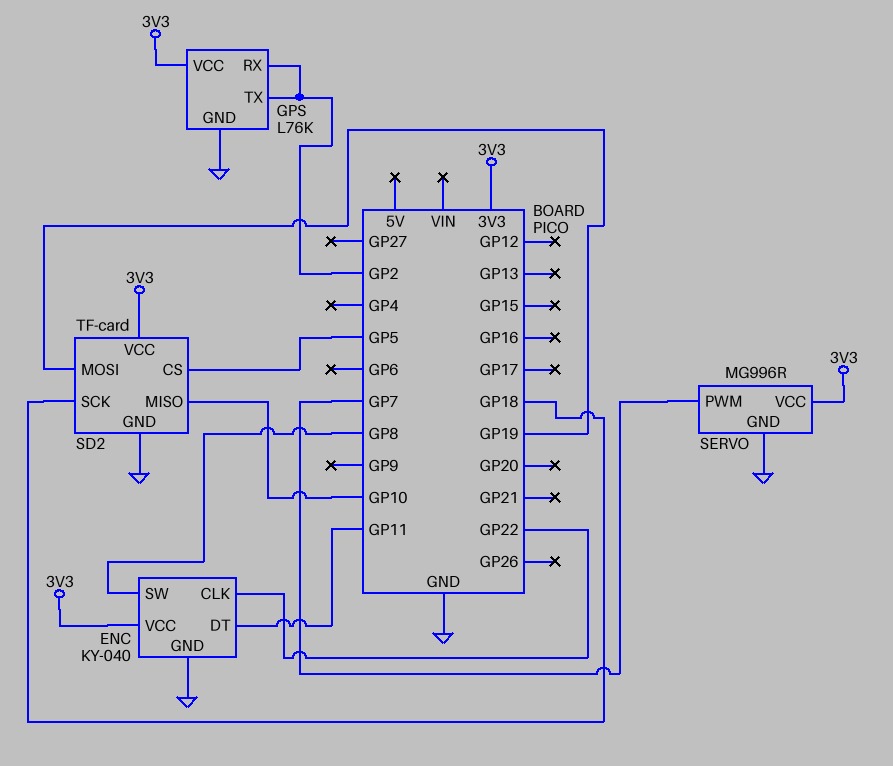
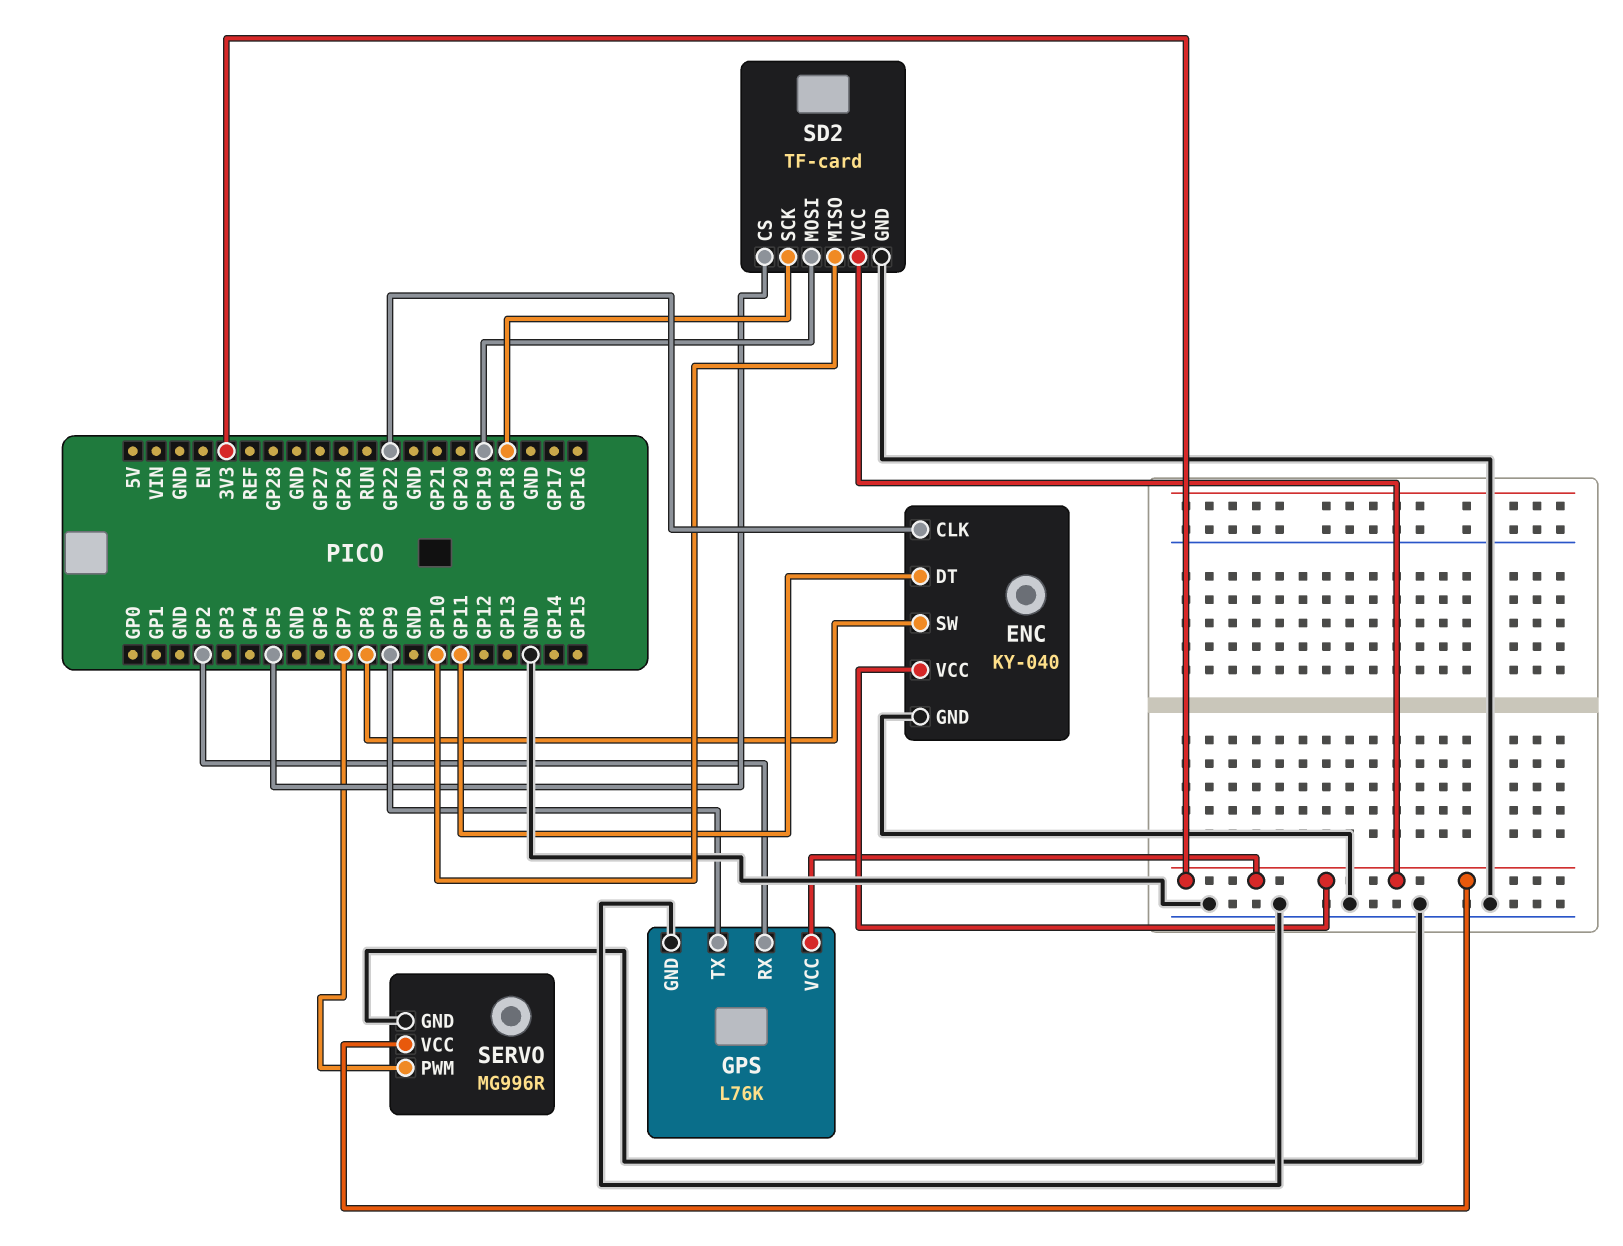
GPS pin TX: GP2 -> GP9

